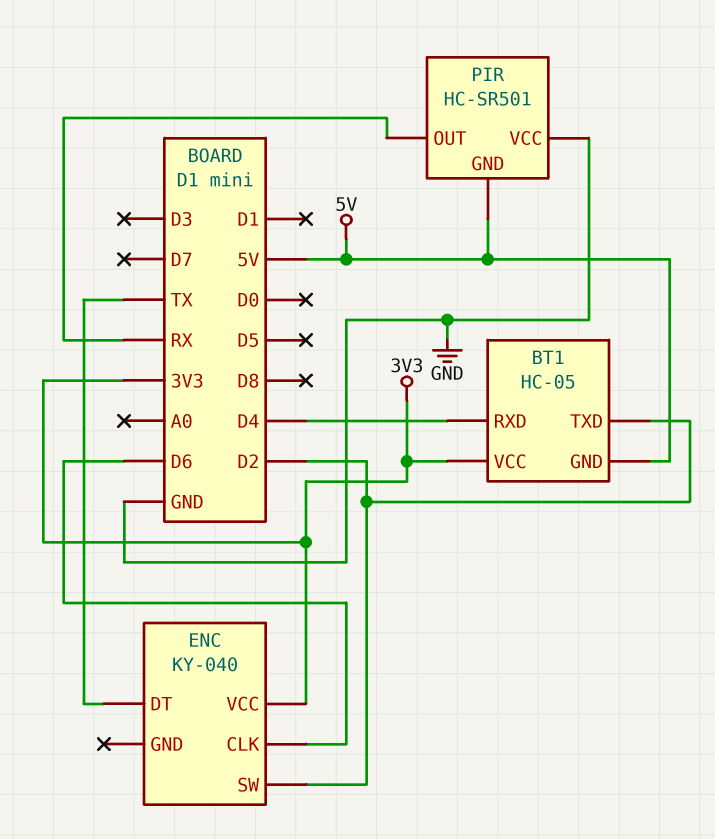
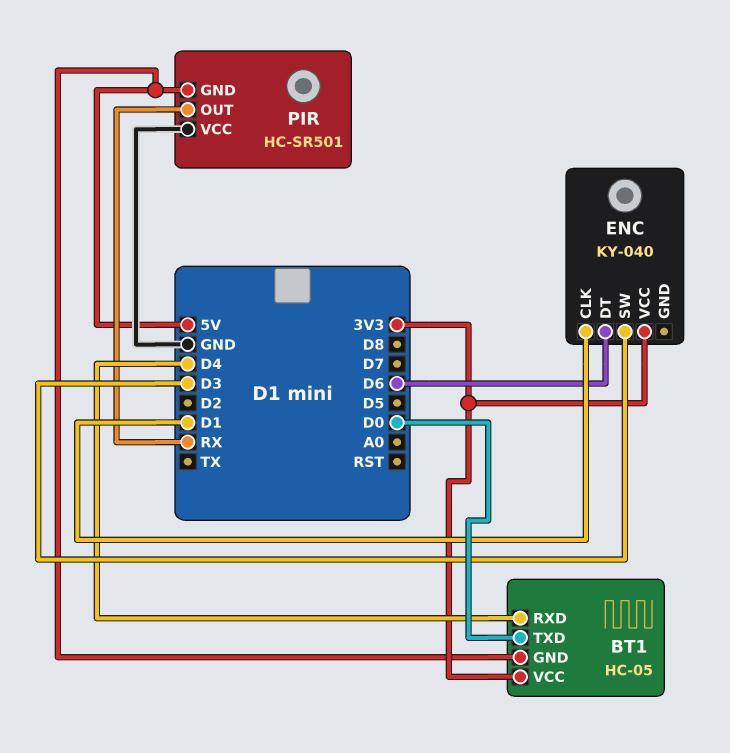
BT1 pin TXD: D2 -> D0
ENC pin CLK: D6 -> D1
ENC pin DT: TX -> D6
ENC pin SW: D2 -> D3

